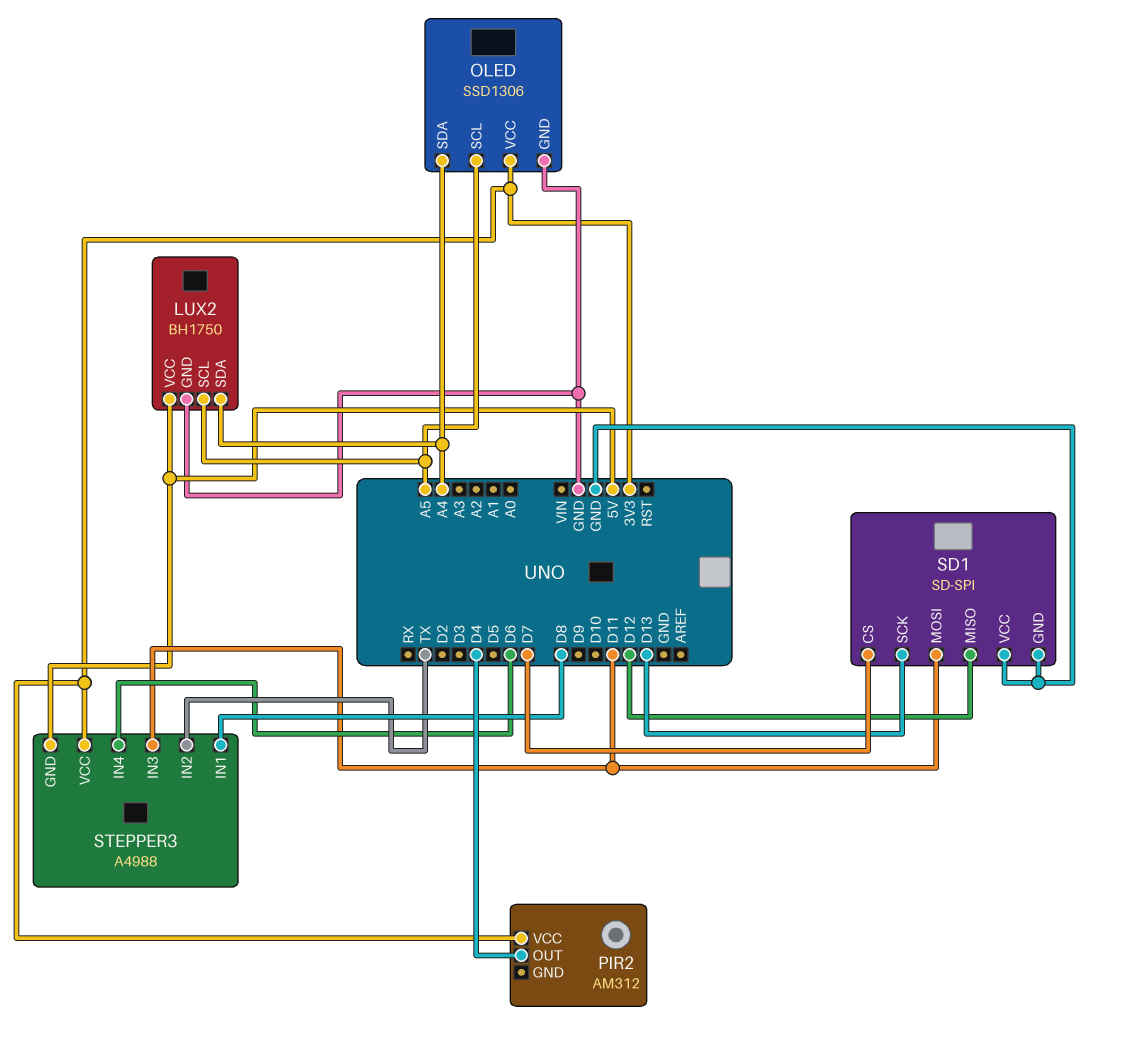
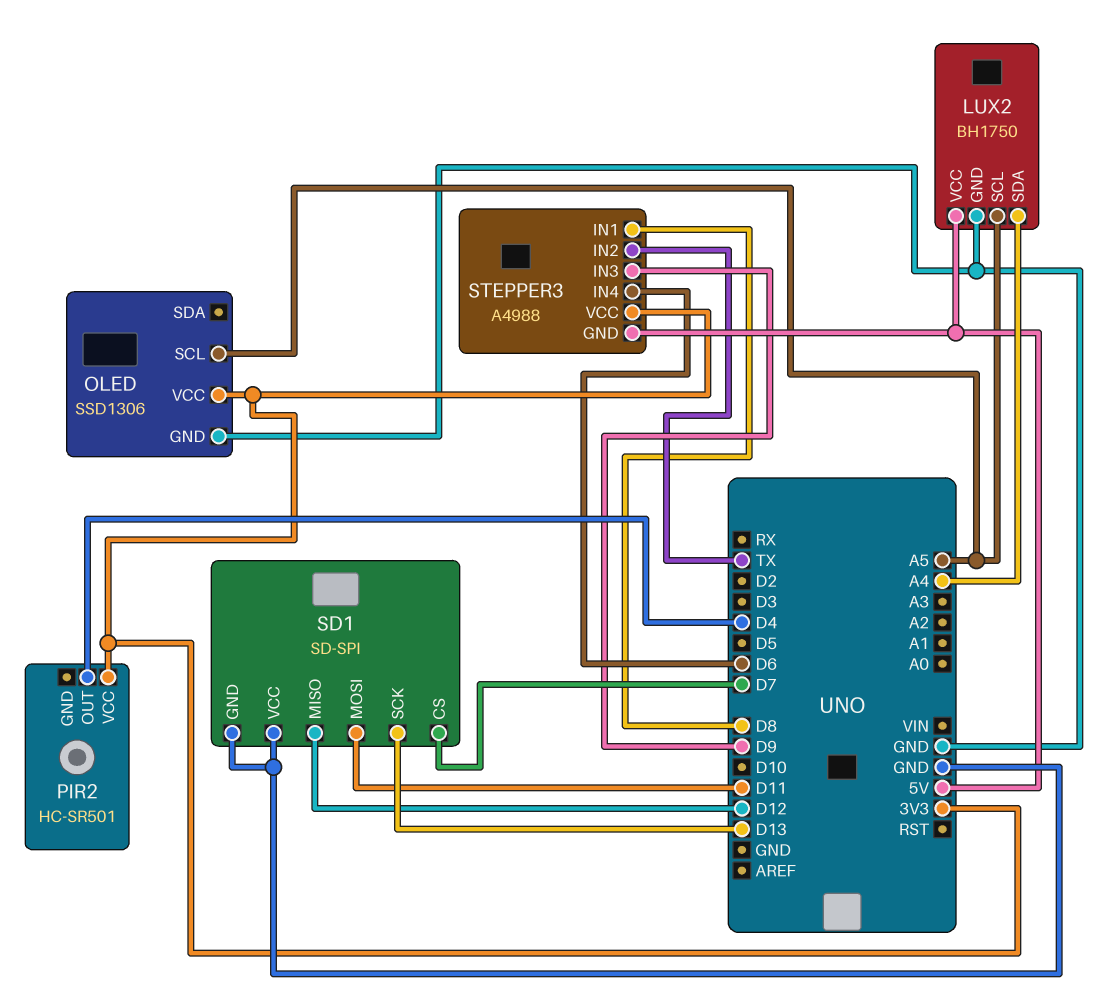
OLED pin SDA: A4 -> none
PIR2: AM312 -> HC-SR501
STEPPER3 pin IN3: D11 -> D9

